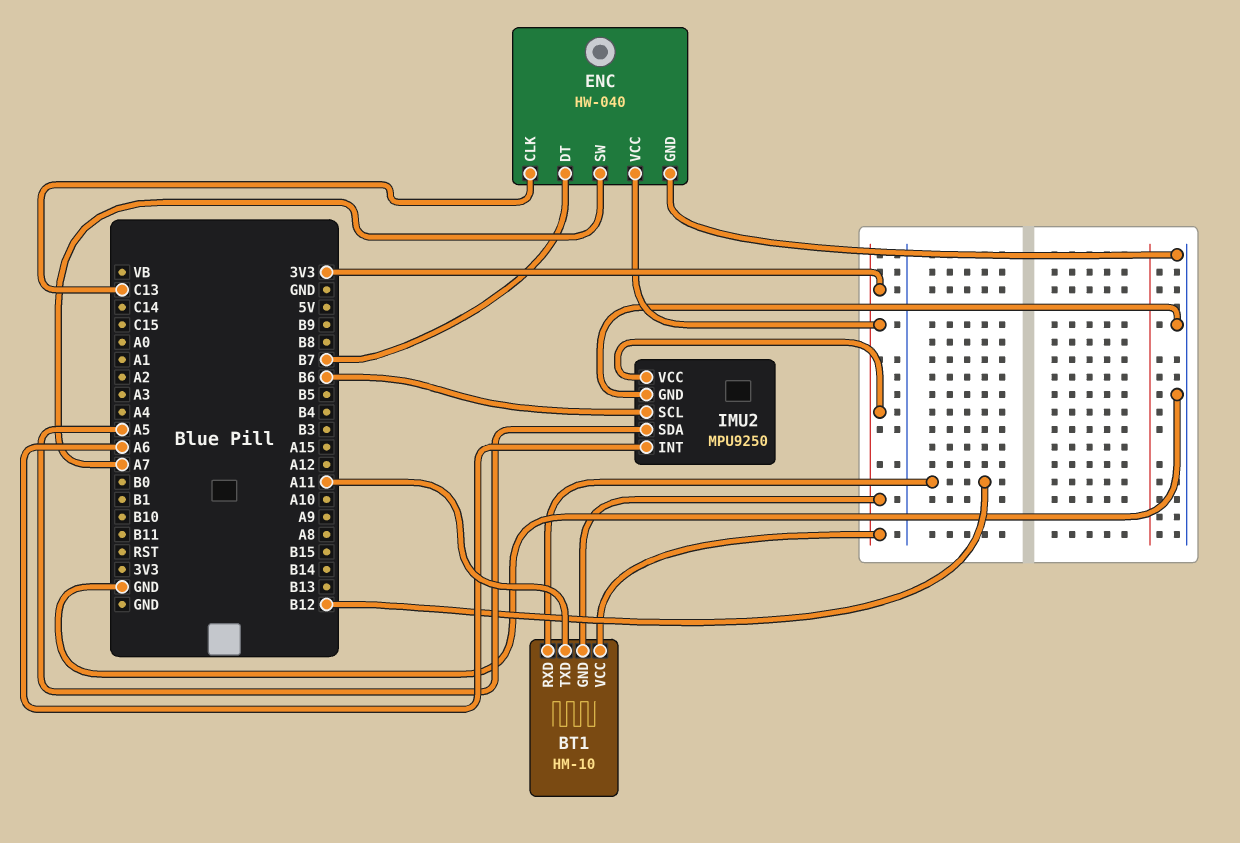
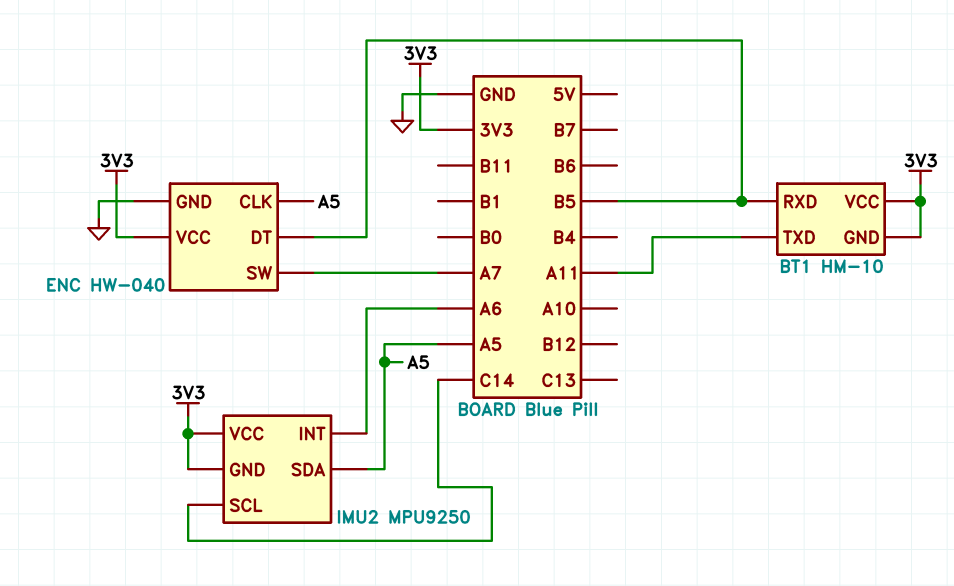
BT1 pin RXD: B12 -> B5
ENC pin CLK: C13 -> A5
ENC pin DT: B7 -> B5
IMU2 pin GND: GND -> 3V3
IMU2 pin SCL: B6 -> C14

